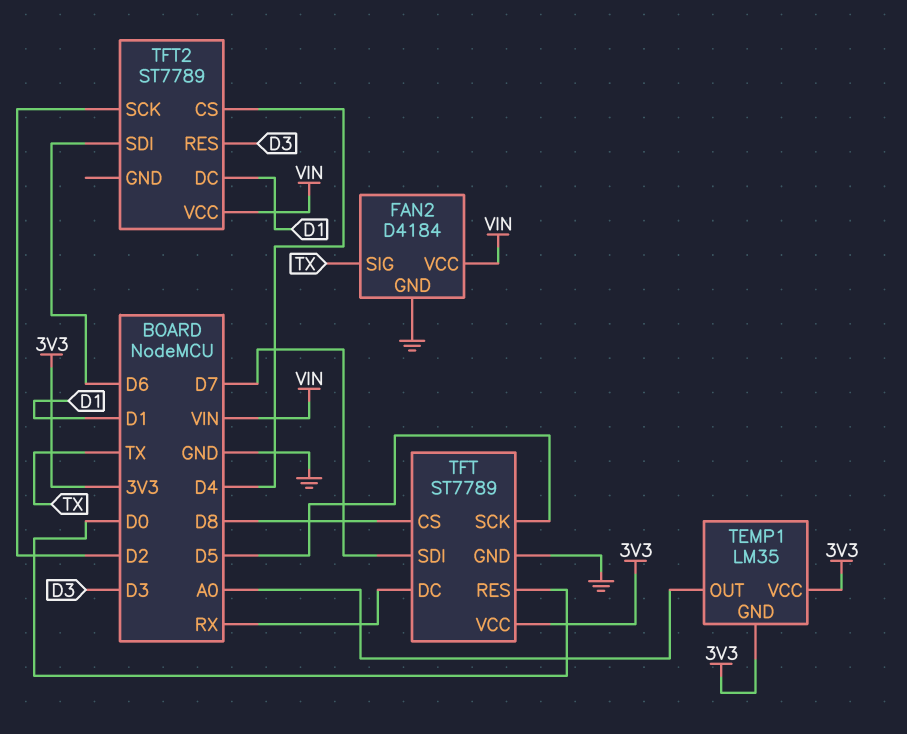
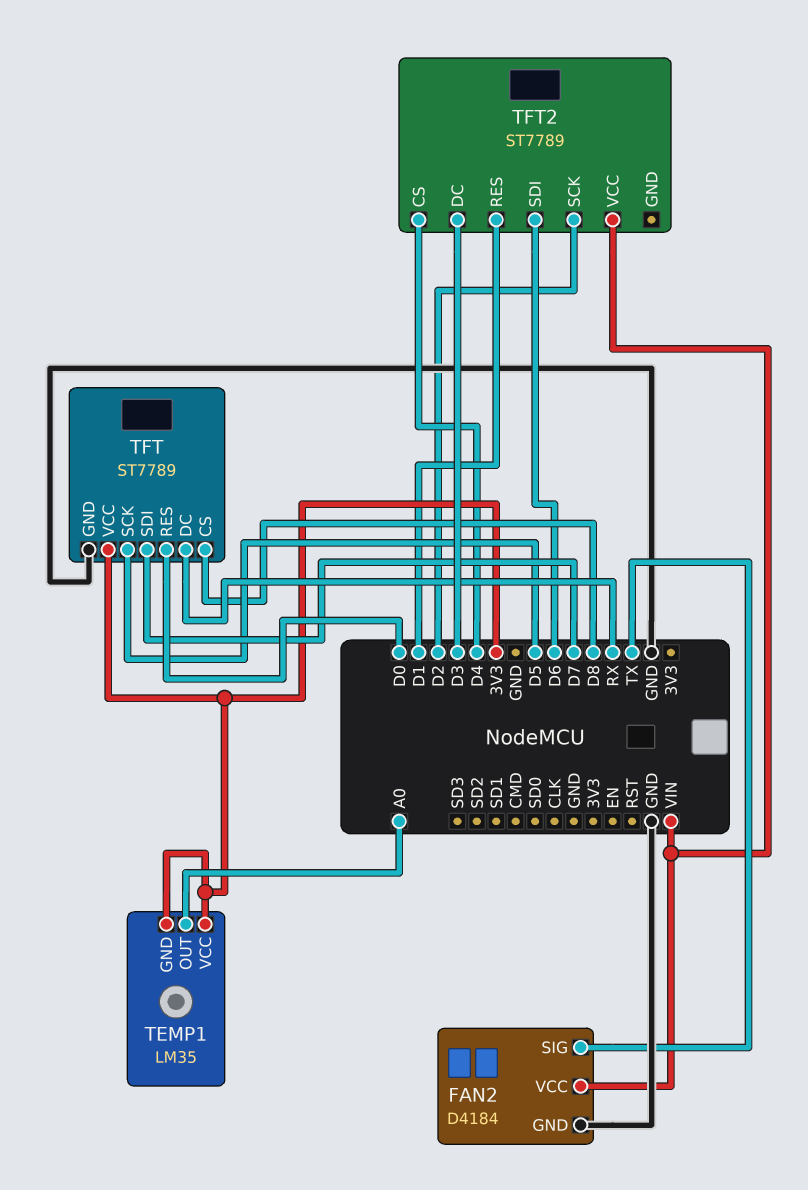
TFT2 pin DC: D1 -> D3
TFT2 pin RES: D3 -> D1

